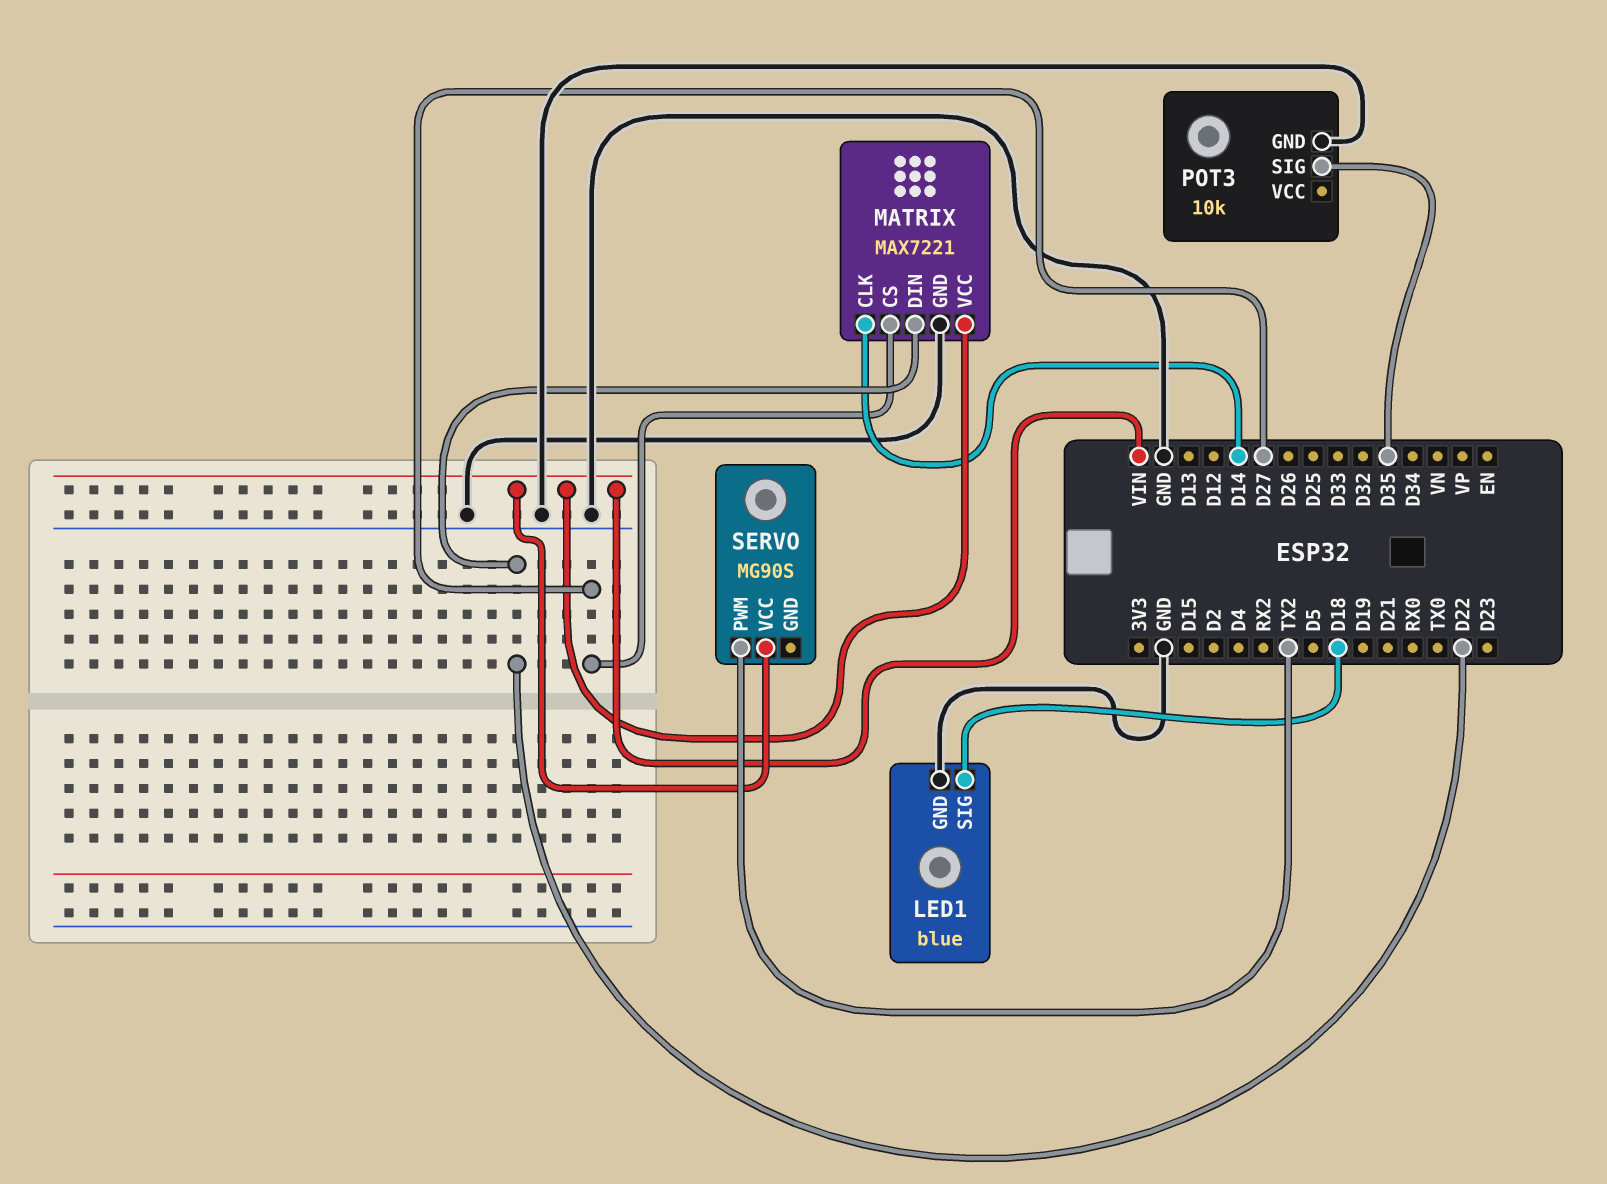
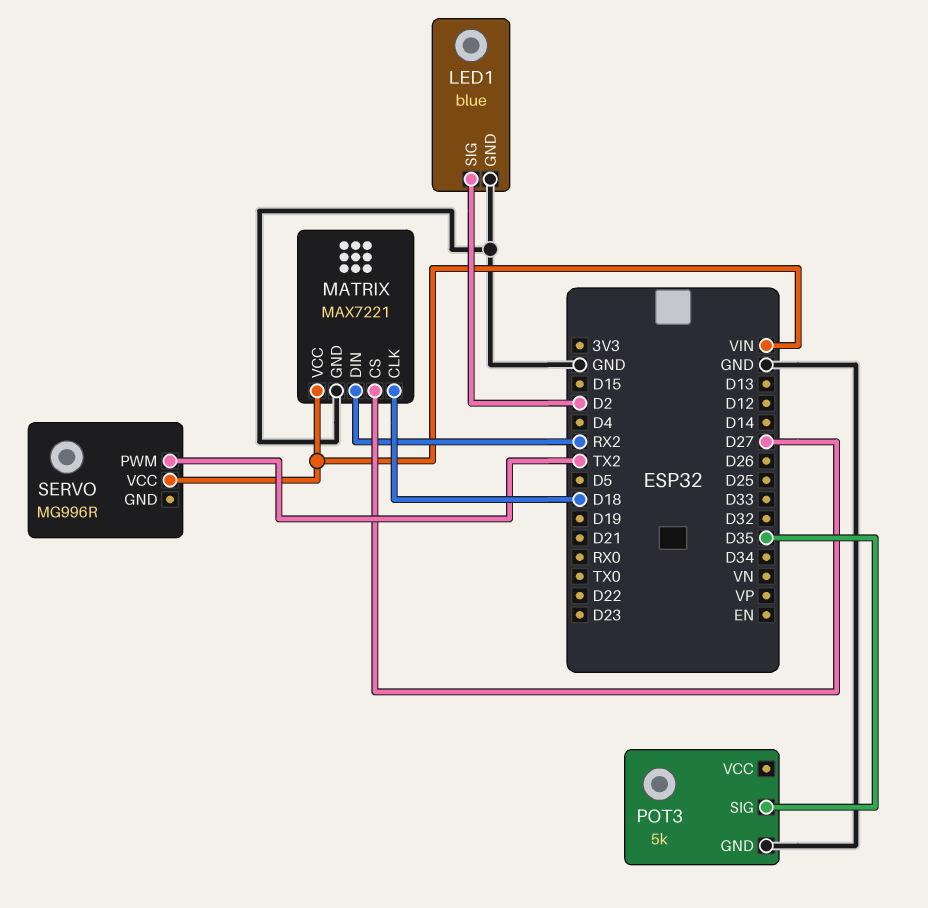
LED1 pin SIG: D18 -> D2
MATRIX pin CLK: D14 -> D18
MATRIX pin DIN: D22 -> RX2
POT3: 10k -> 5k
SERVO: MG90S -> MG996R

